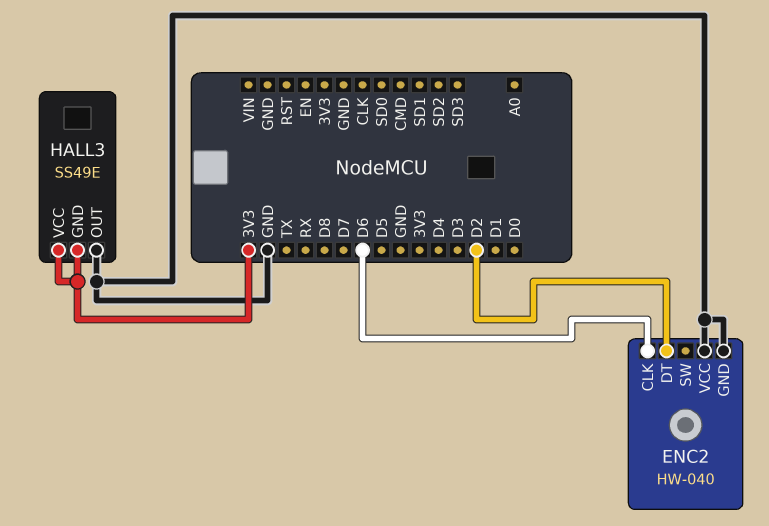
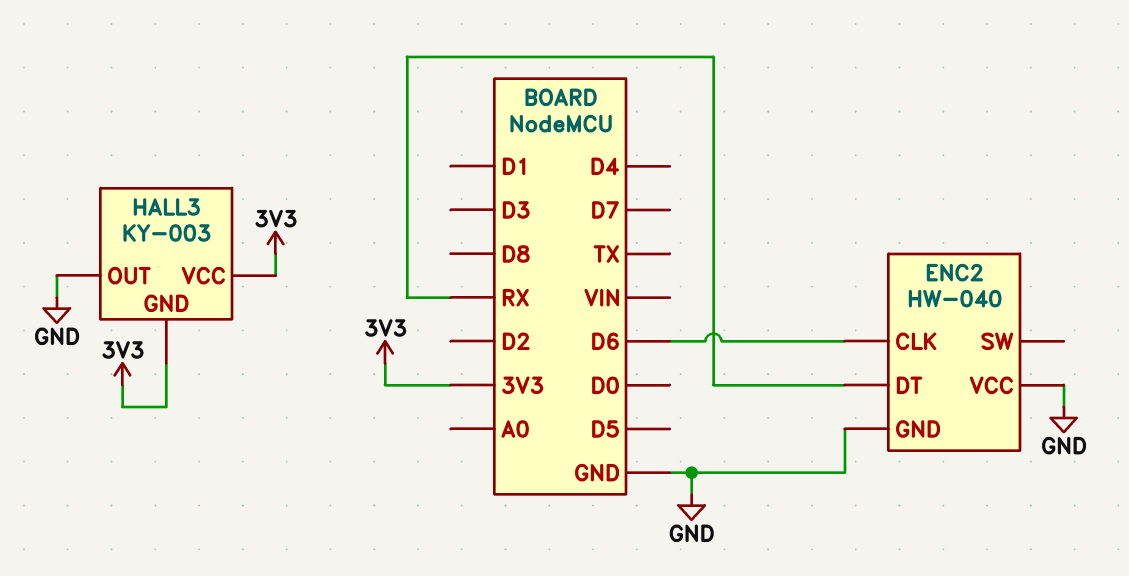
ENC2 pin DT: D2 -> RX
HALL3: SS49E -> KY-003

